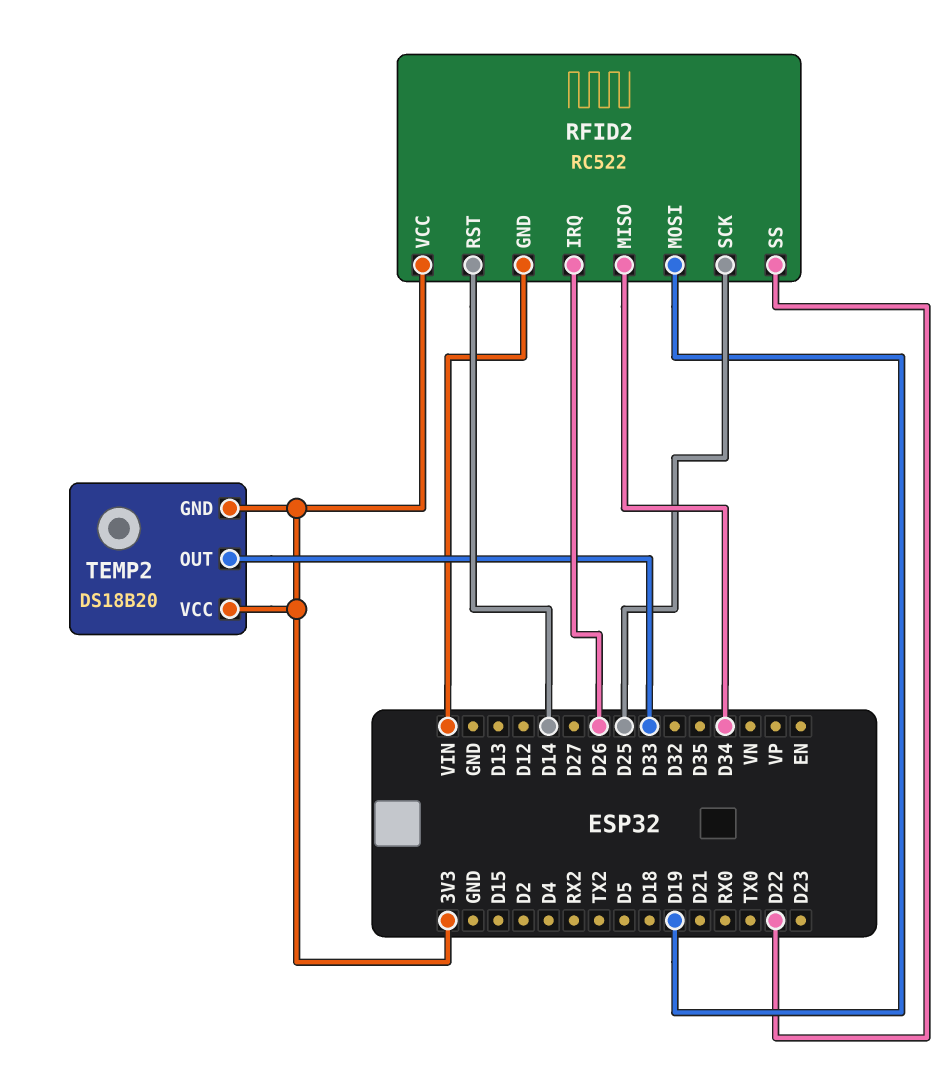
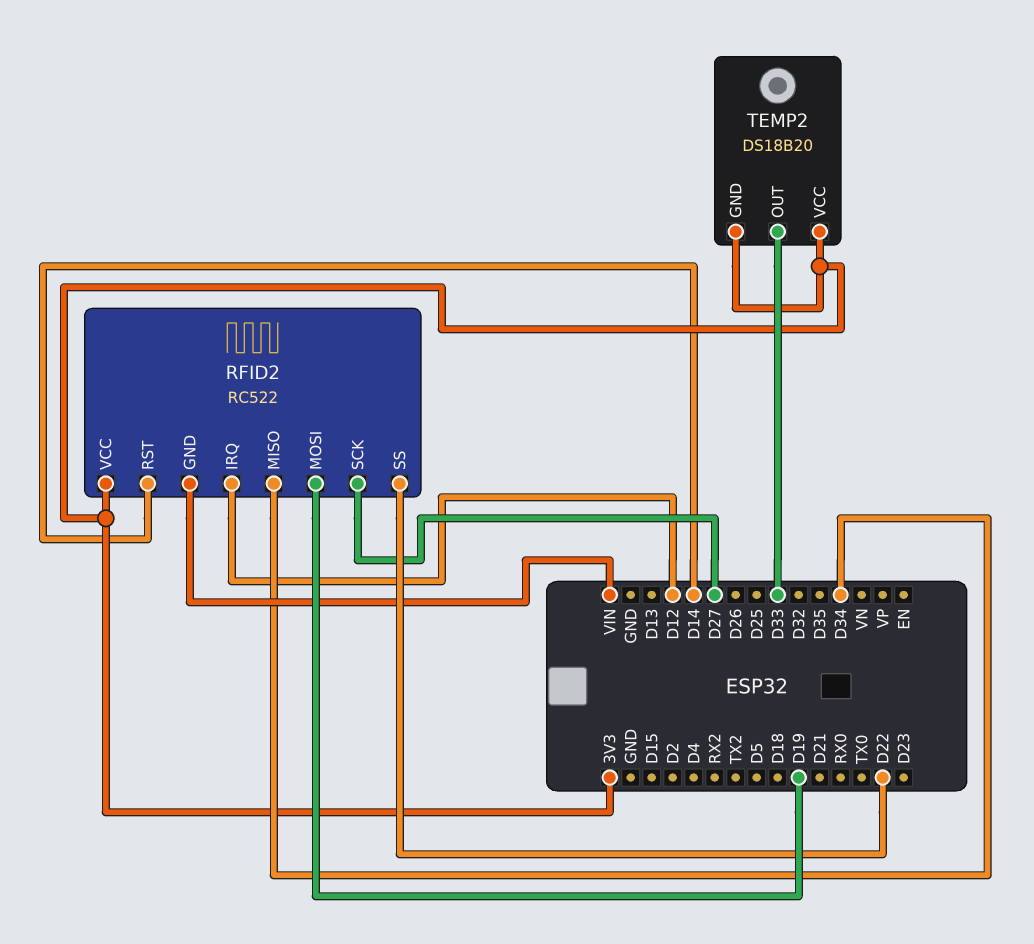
RFID2 pin IRQ: D26 -> D12
RFID2 pin SCK: D25 -> D27

